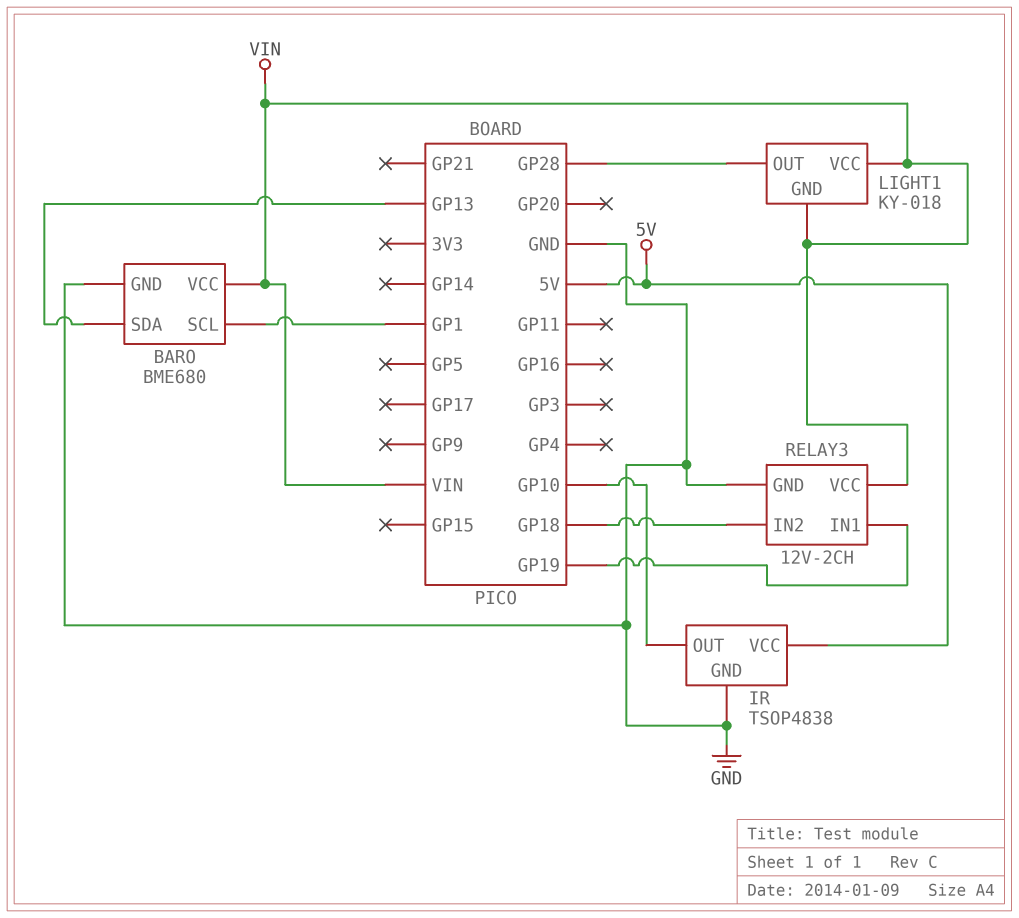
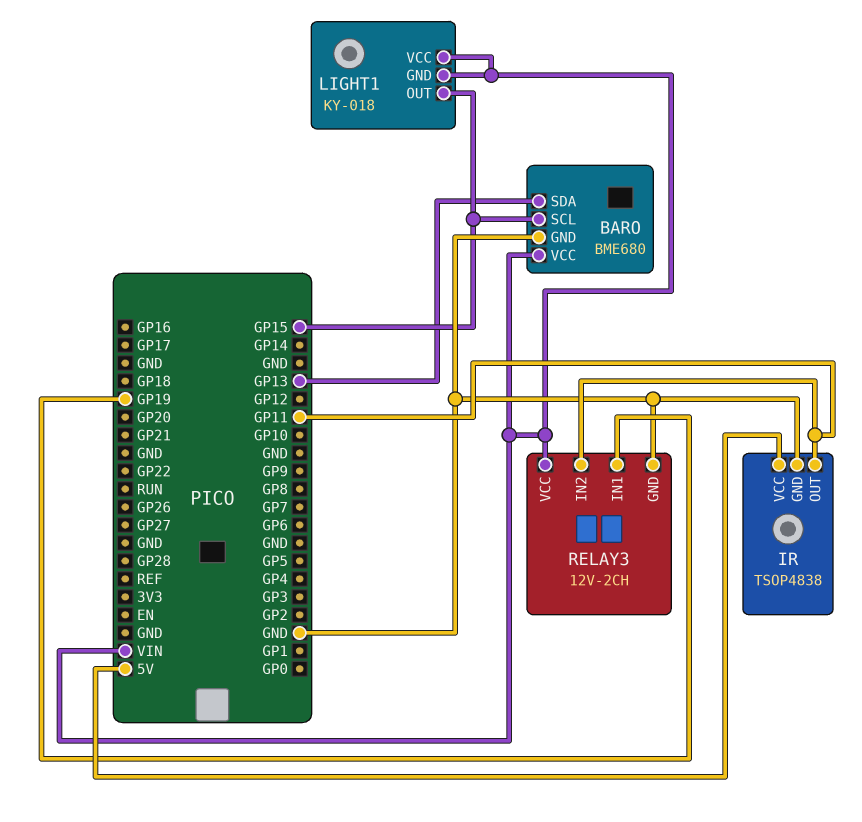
BARO pin SCL: GP1 -> GP15
IR pin OUT: GP10 -> GP11
LIGHT1 pin OUT: GP28 -> GP15
RELAY3 pin IN2: GP18 -> GP11

